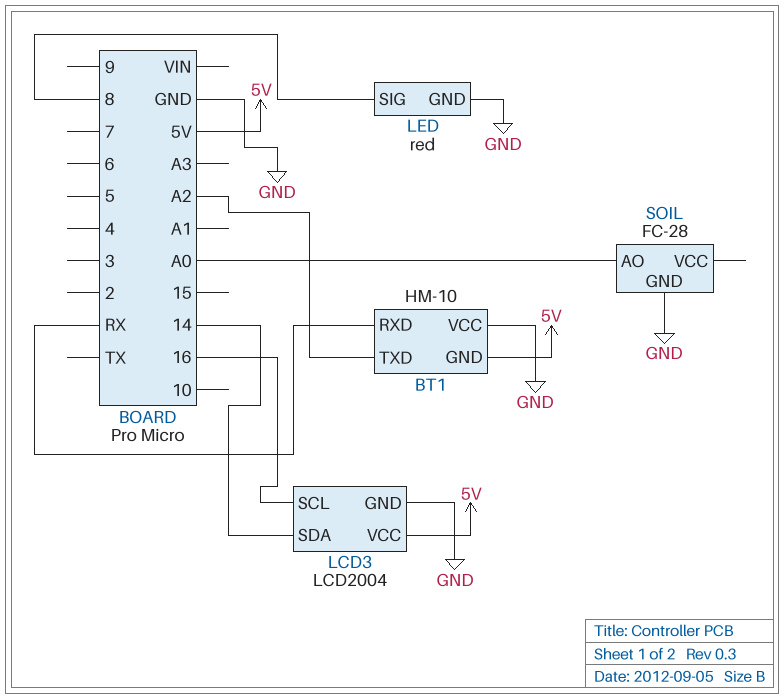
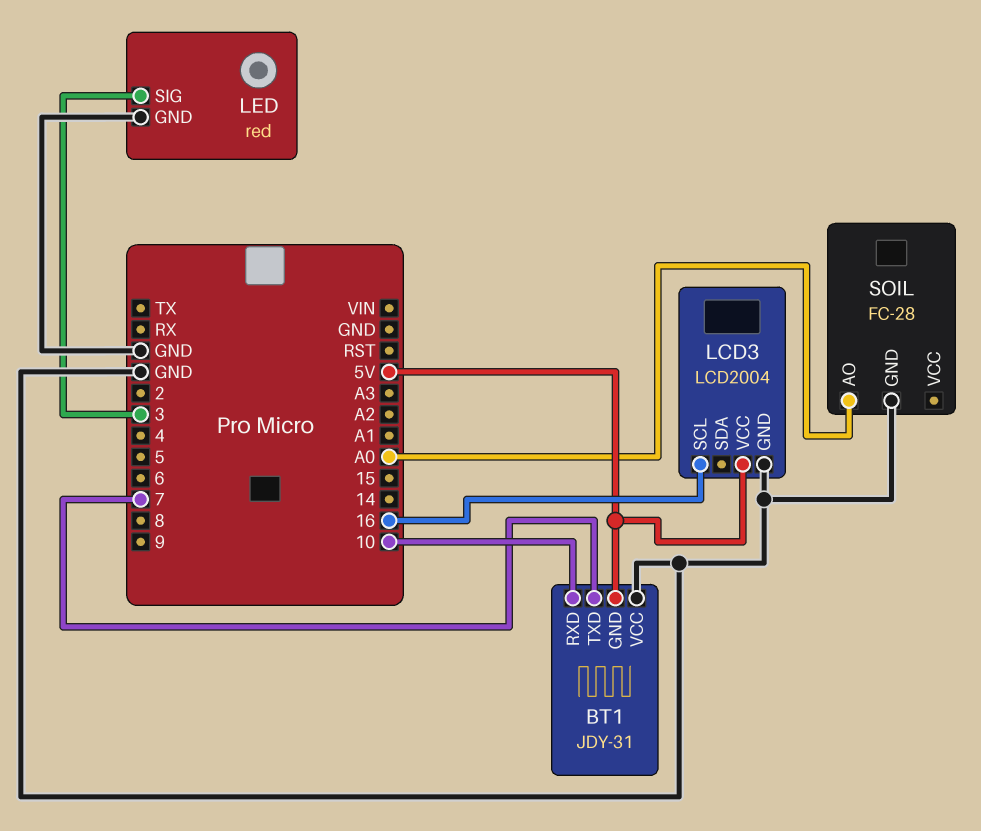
BT1: HM-10 -> JDY-31
BT1 pin RXD: RX -> 10
BT1 pin TXD: A2 -> 7
LCD3 pin SDA: 14 -> none
LED pin SIG: 8 -> 3

